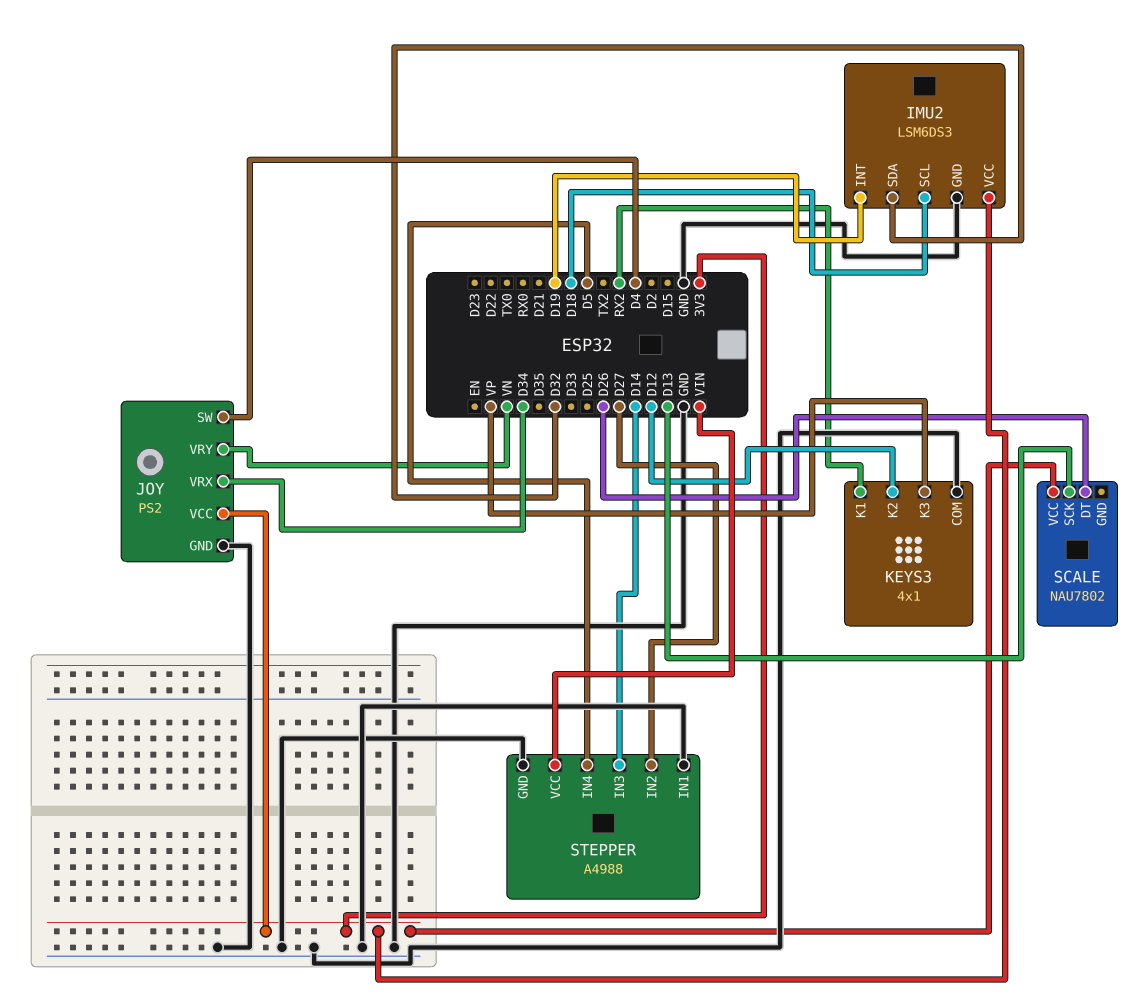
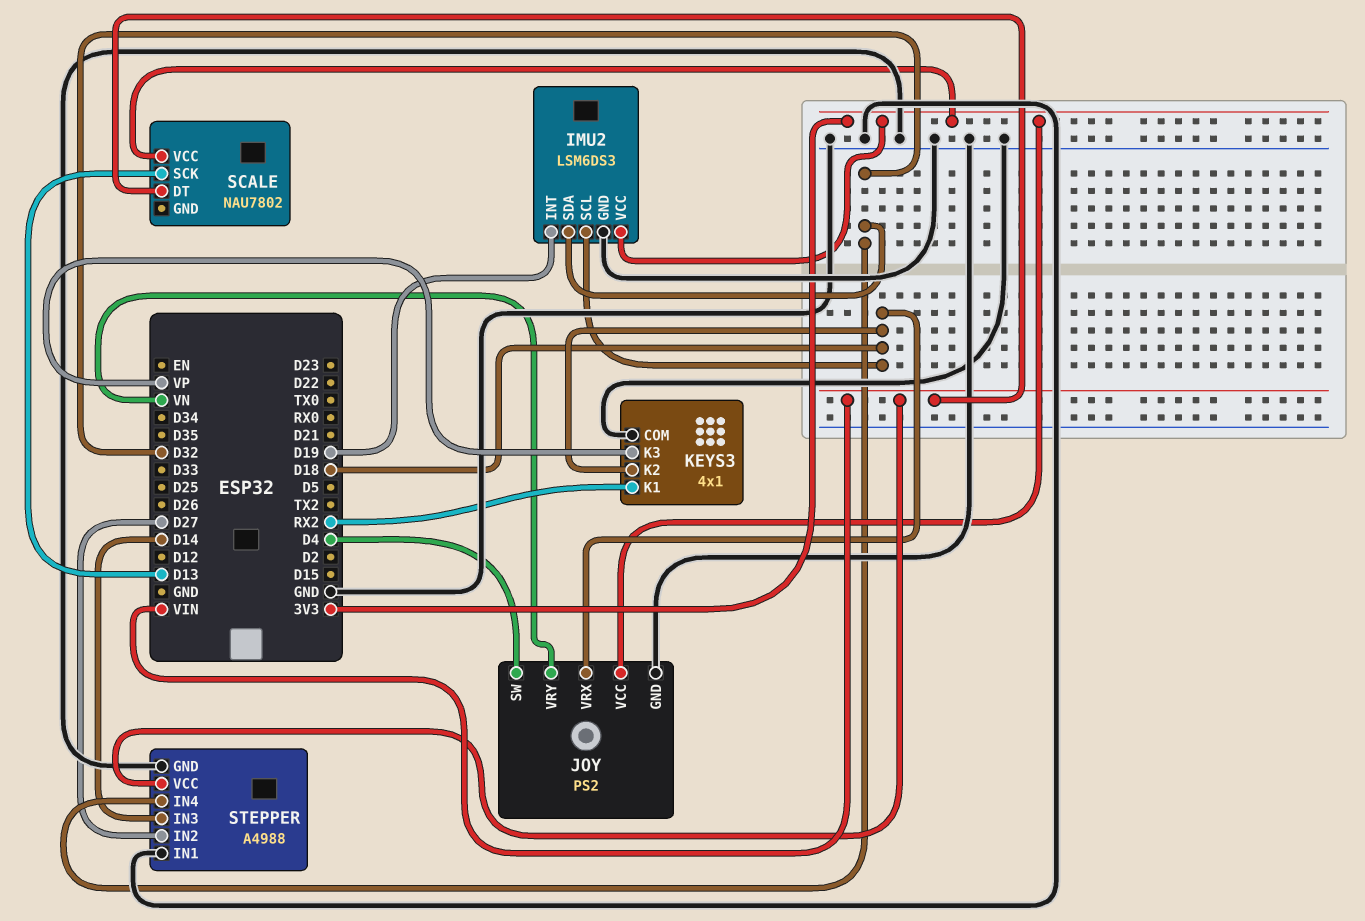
JOY pin VRX: D34 -> D18
KEYS3 pin K2: D12 -> D18
SCALE pin DT: D26 -> VIN
STEPPER pin IN4: D5 -> D32

